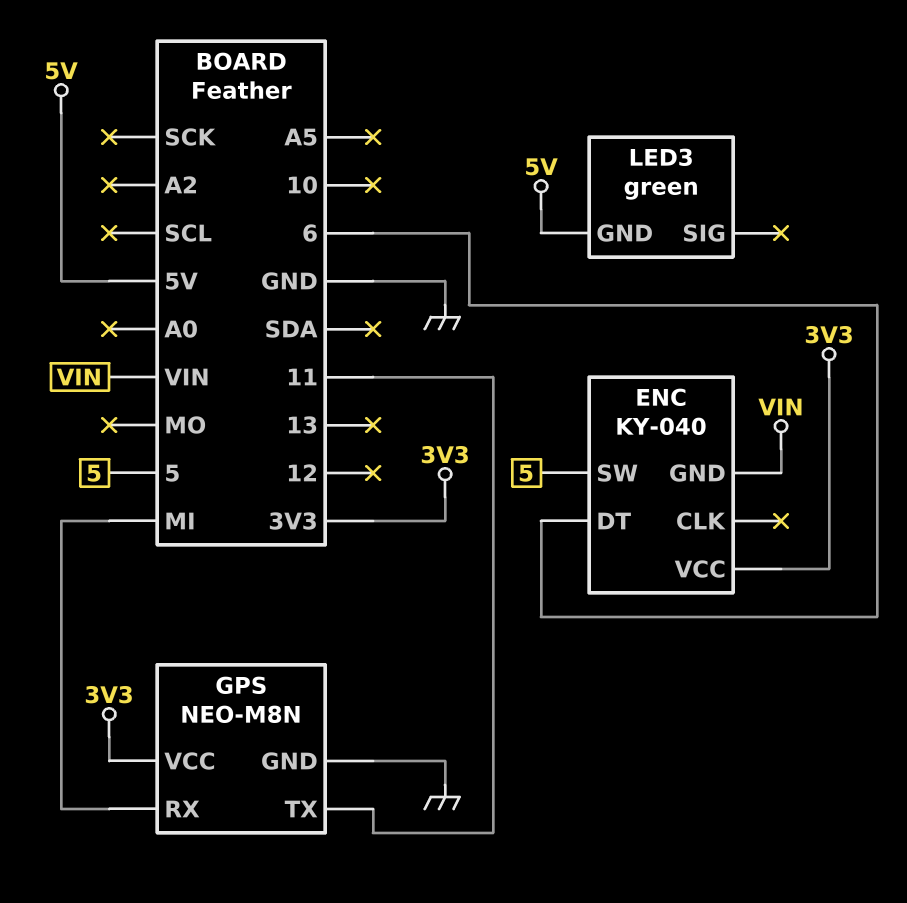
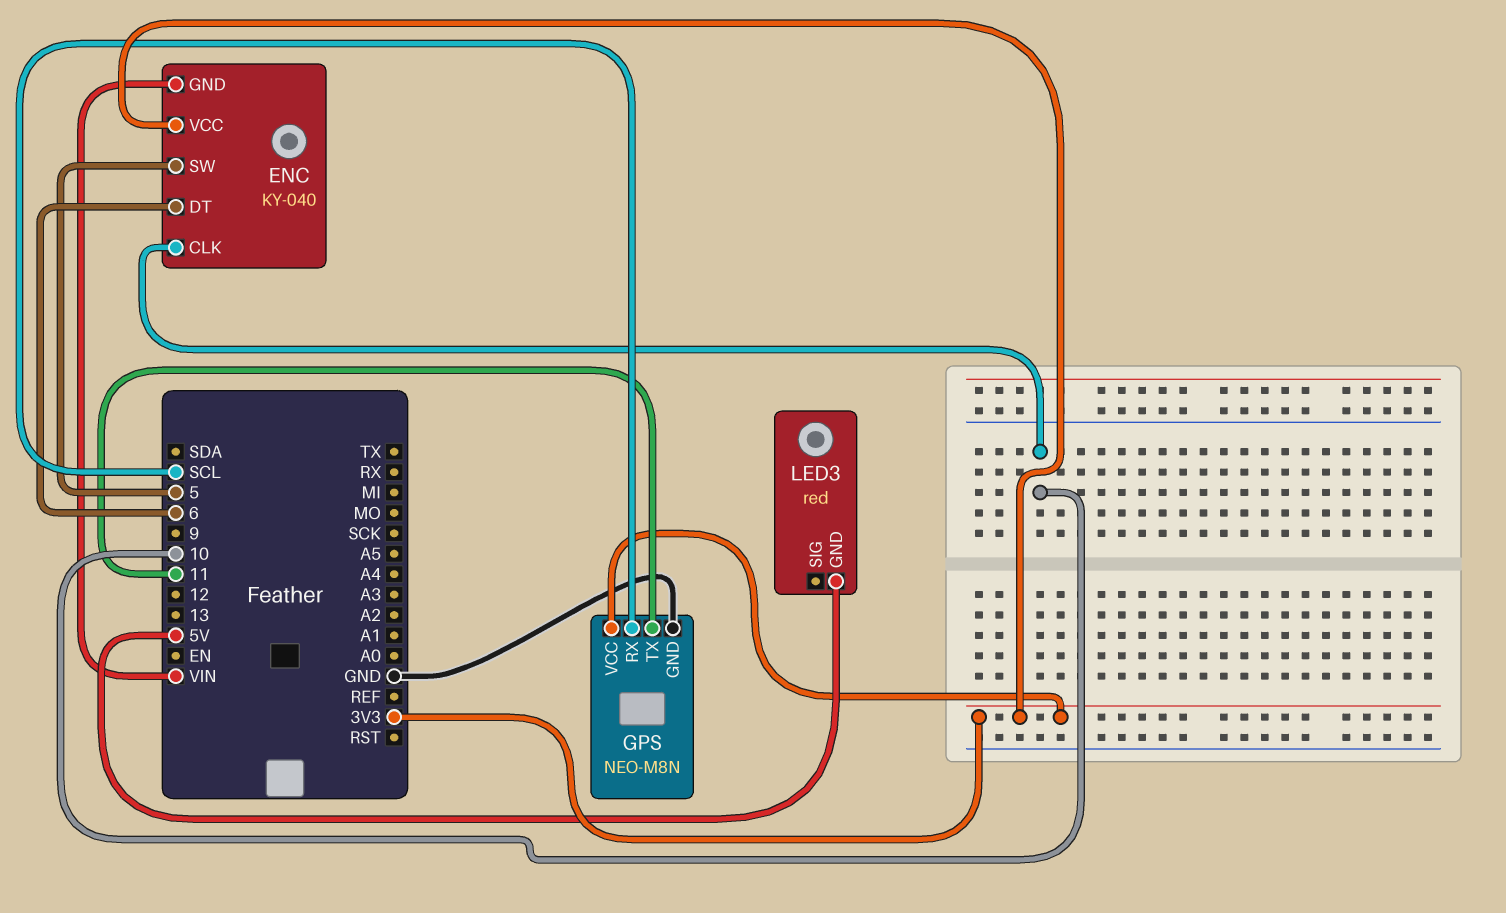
ENC pin CLK: none -> 10
GPS pin RX: MI -> SCL
LED3: green -> red

